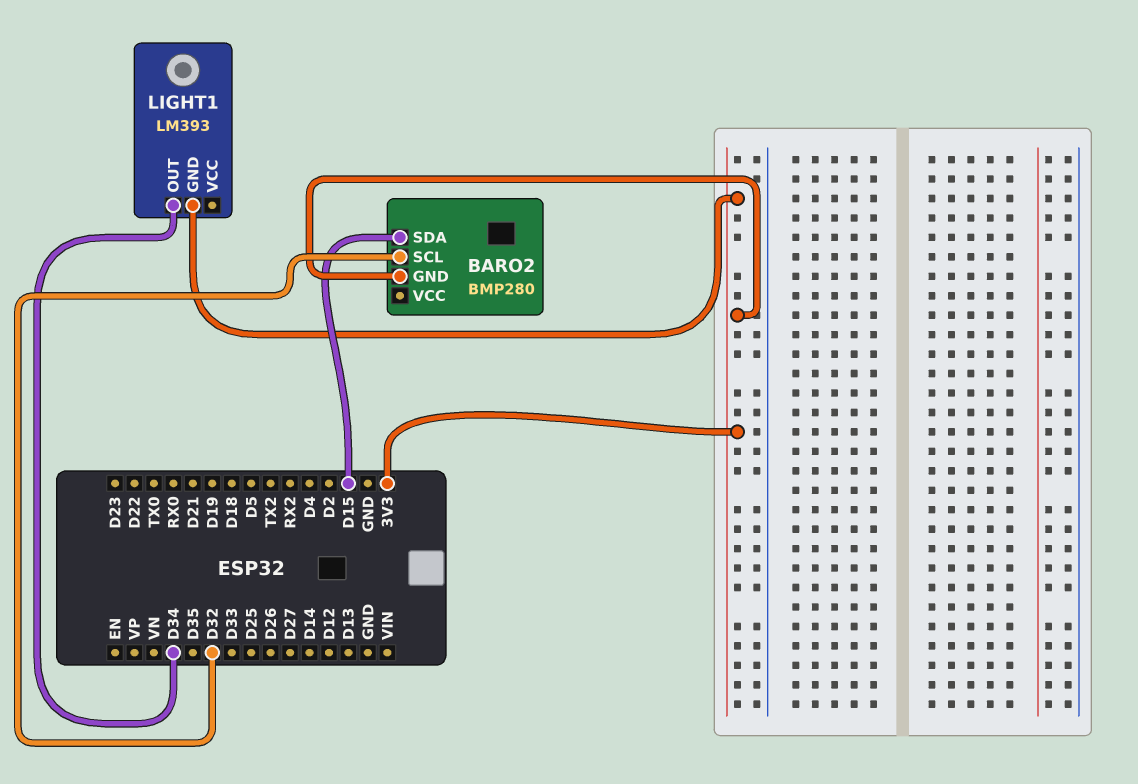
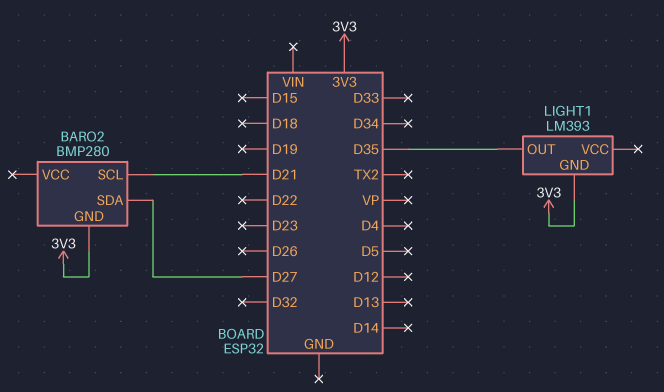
BARO2 pin SCL: D32 -> D21
BARO2 pin SDA: D15 -> D27
LIGHT1 pin OUT: D34 -> D35

